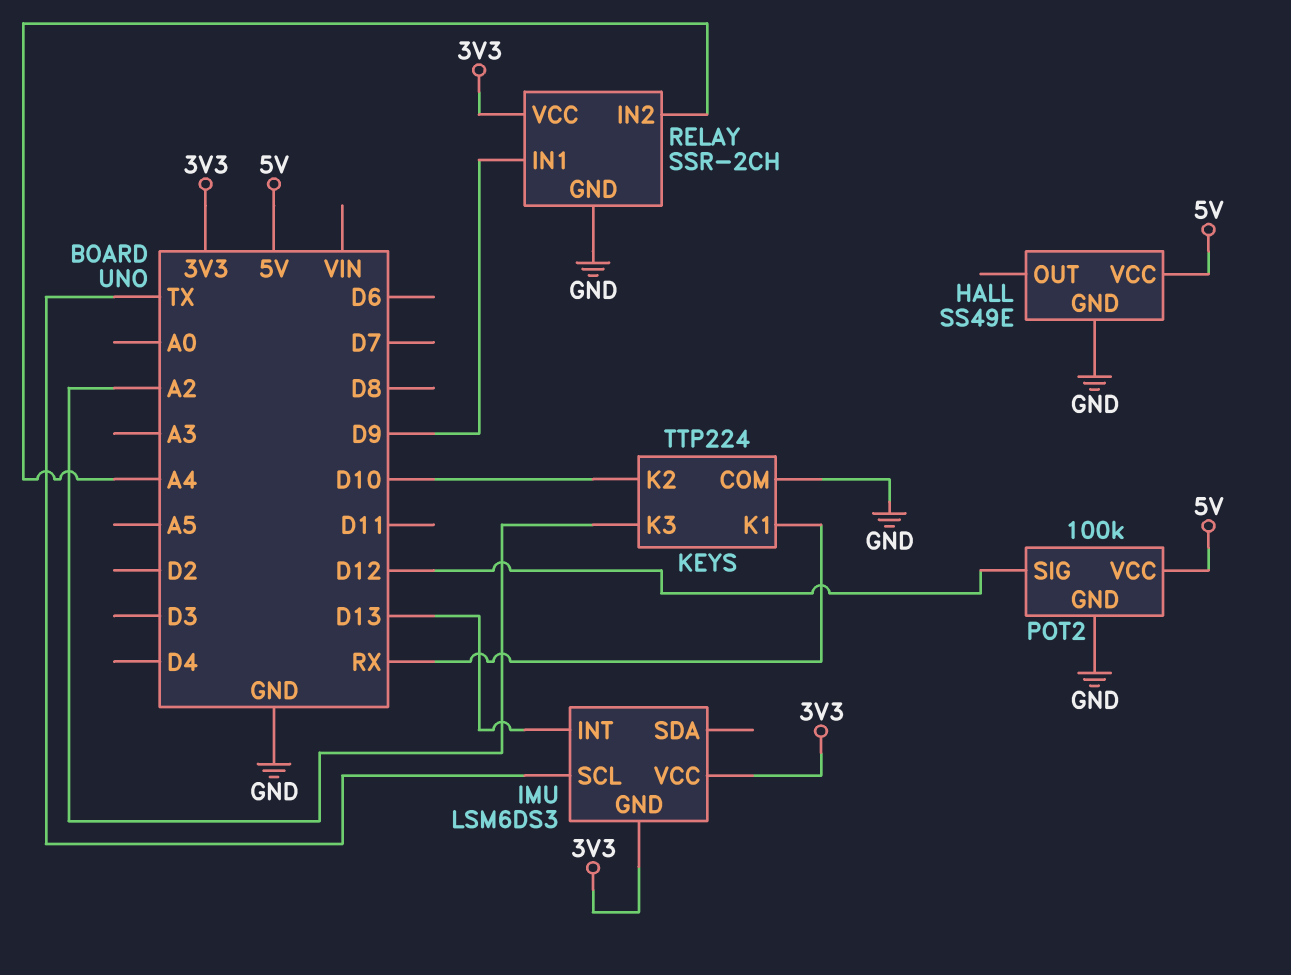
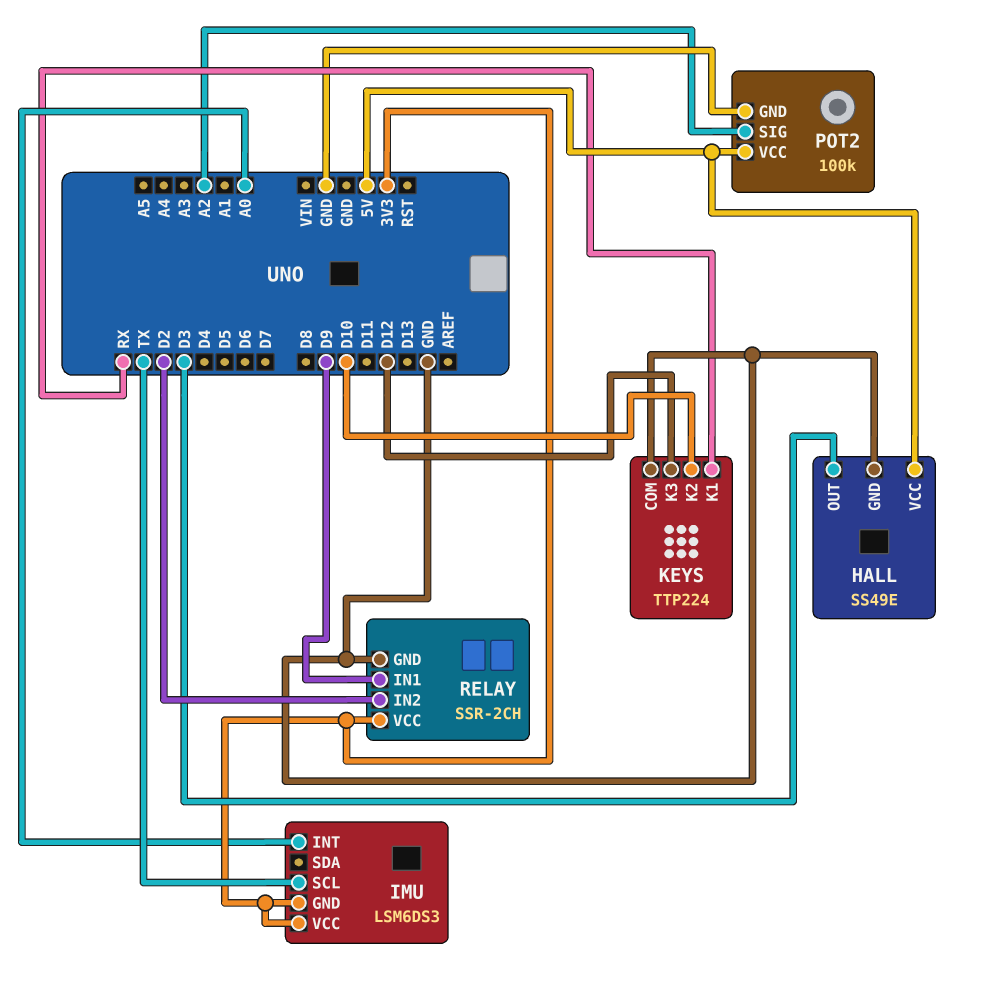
HALL pin OUT: none -> D3
IMU pin INT: D13 -> A0
KEYS pin K3: A2 -> D12
POT2 pin SIG: D12 -> A2
RELAY pin IN2: A4 -> D2

